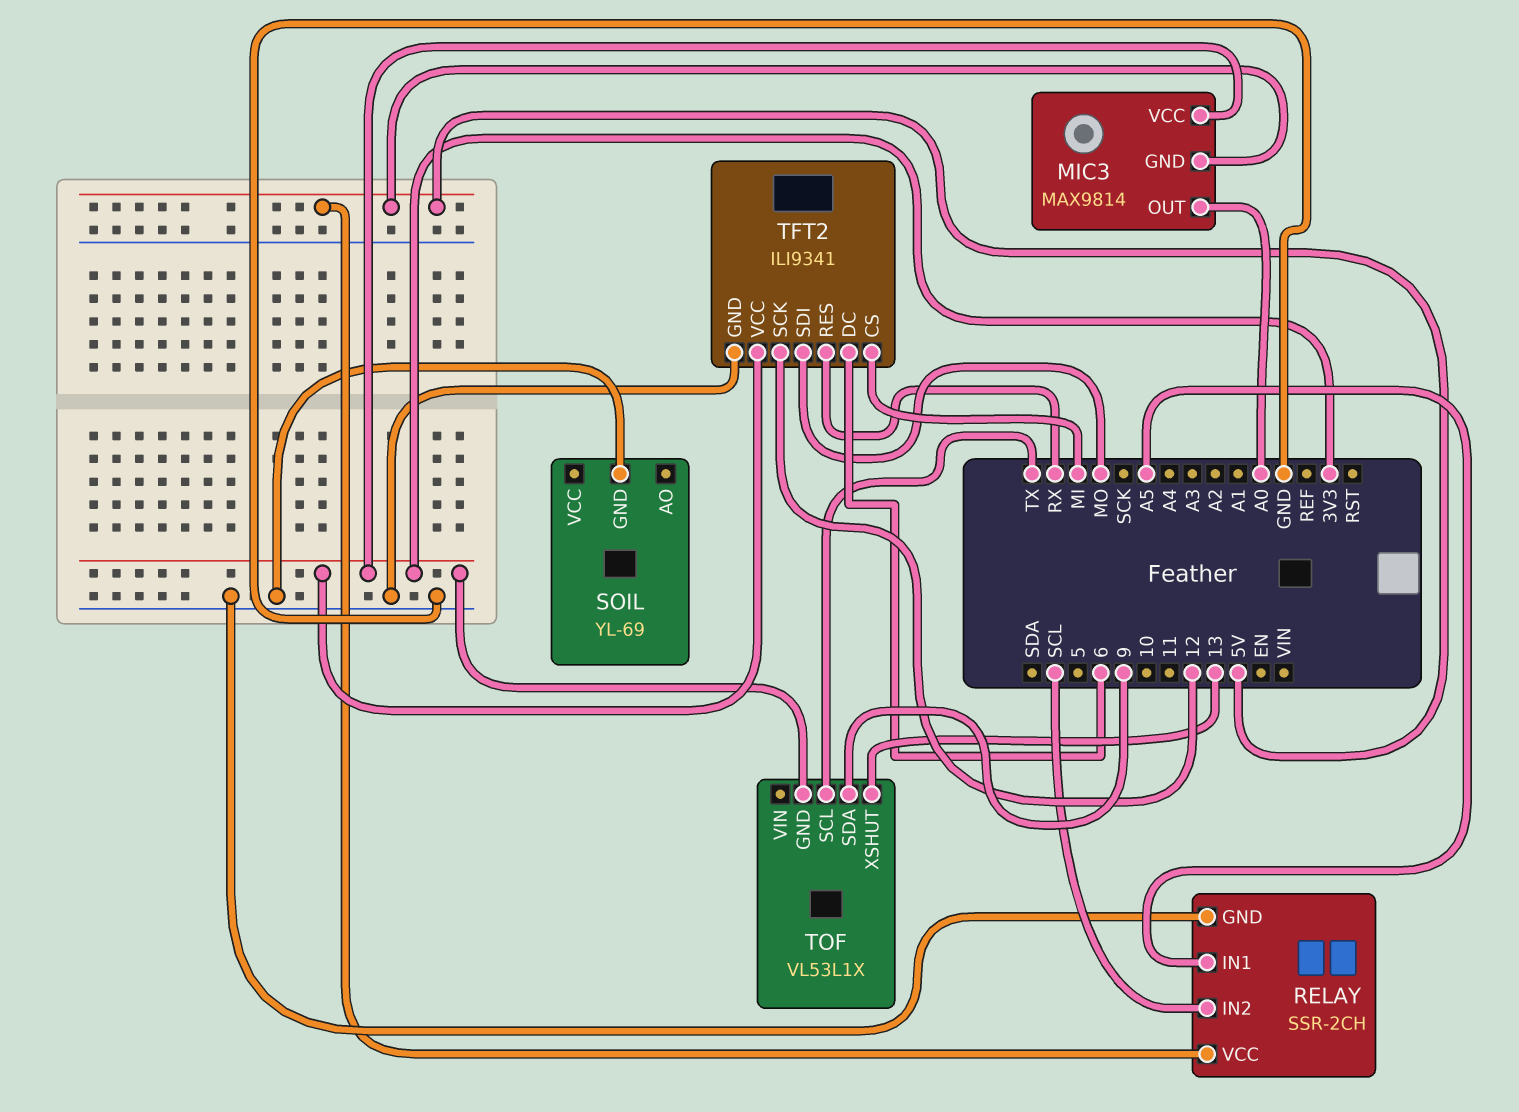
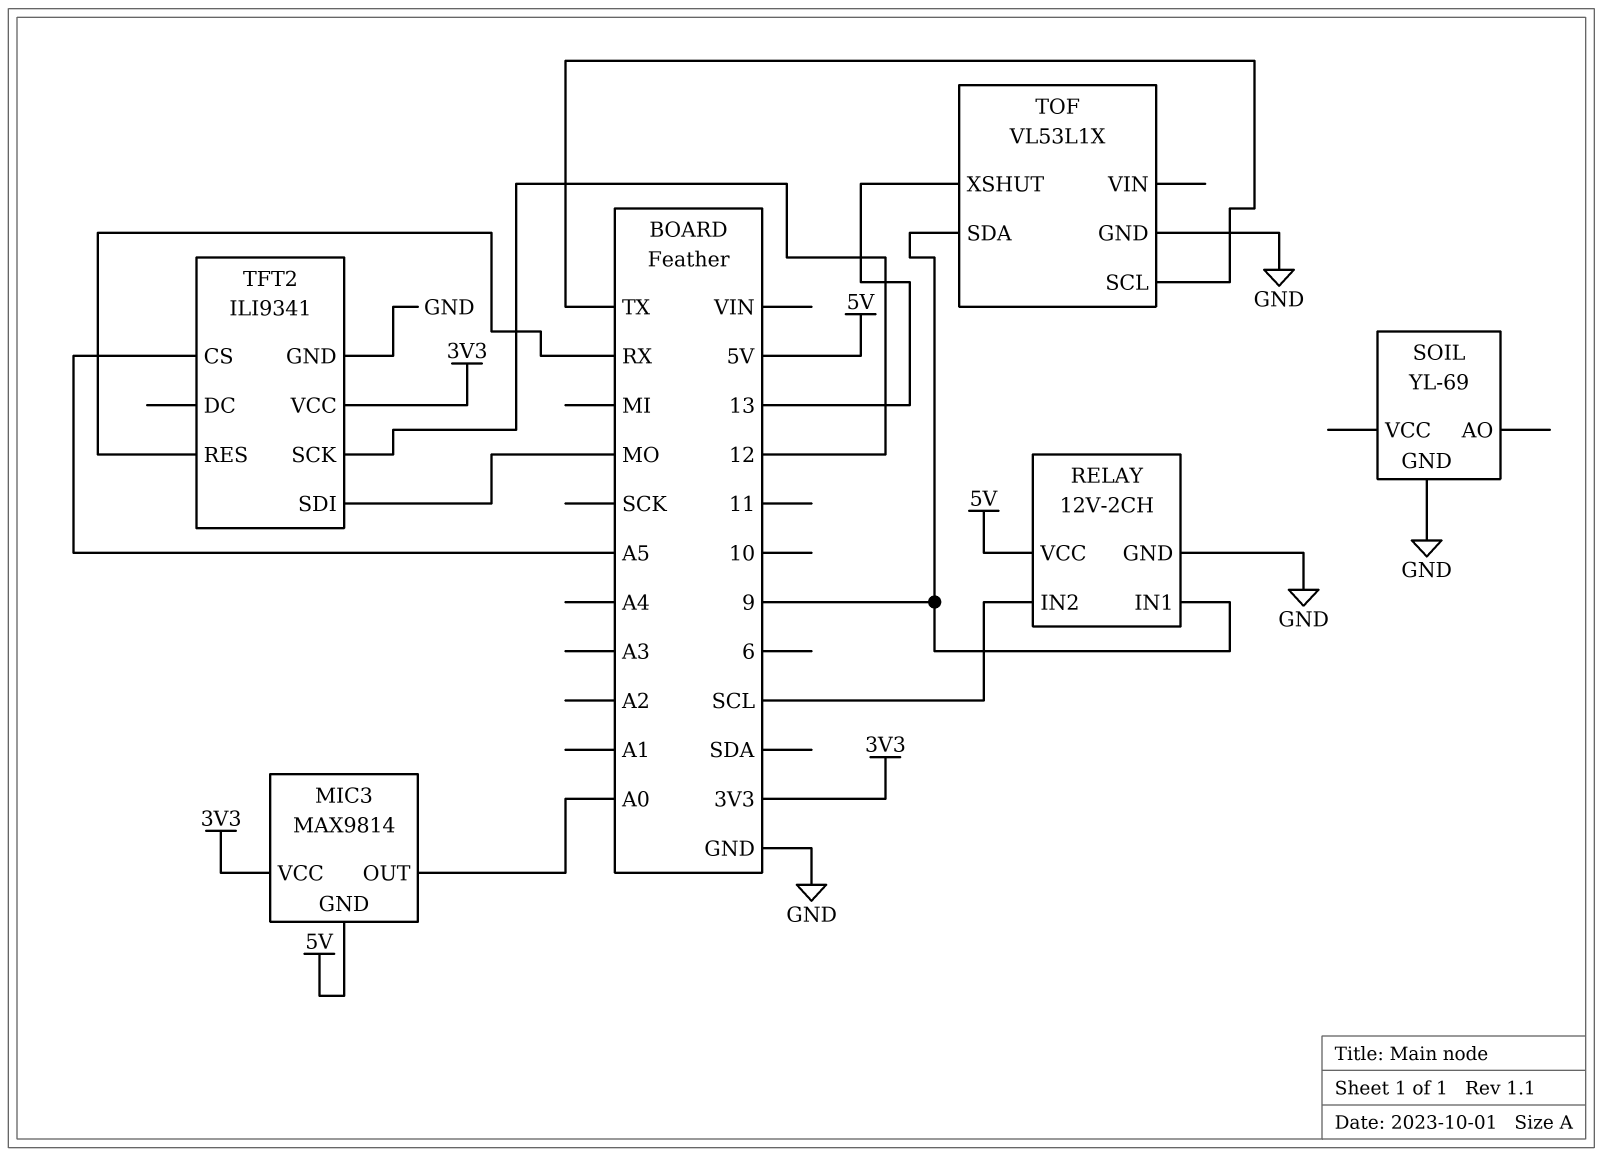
RELAY: SSR-2CH -> 12V-2CH
RELAY pin IN1: A5 -> 9
TFT2 pin CS: MI -> A5
TFT2 pin DC: 6 -> none
TOF pin GND: 3V3 -> GND

